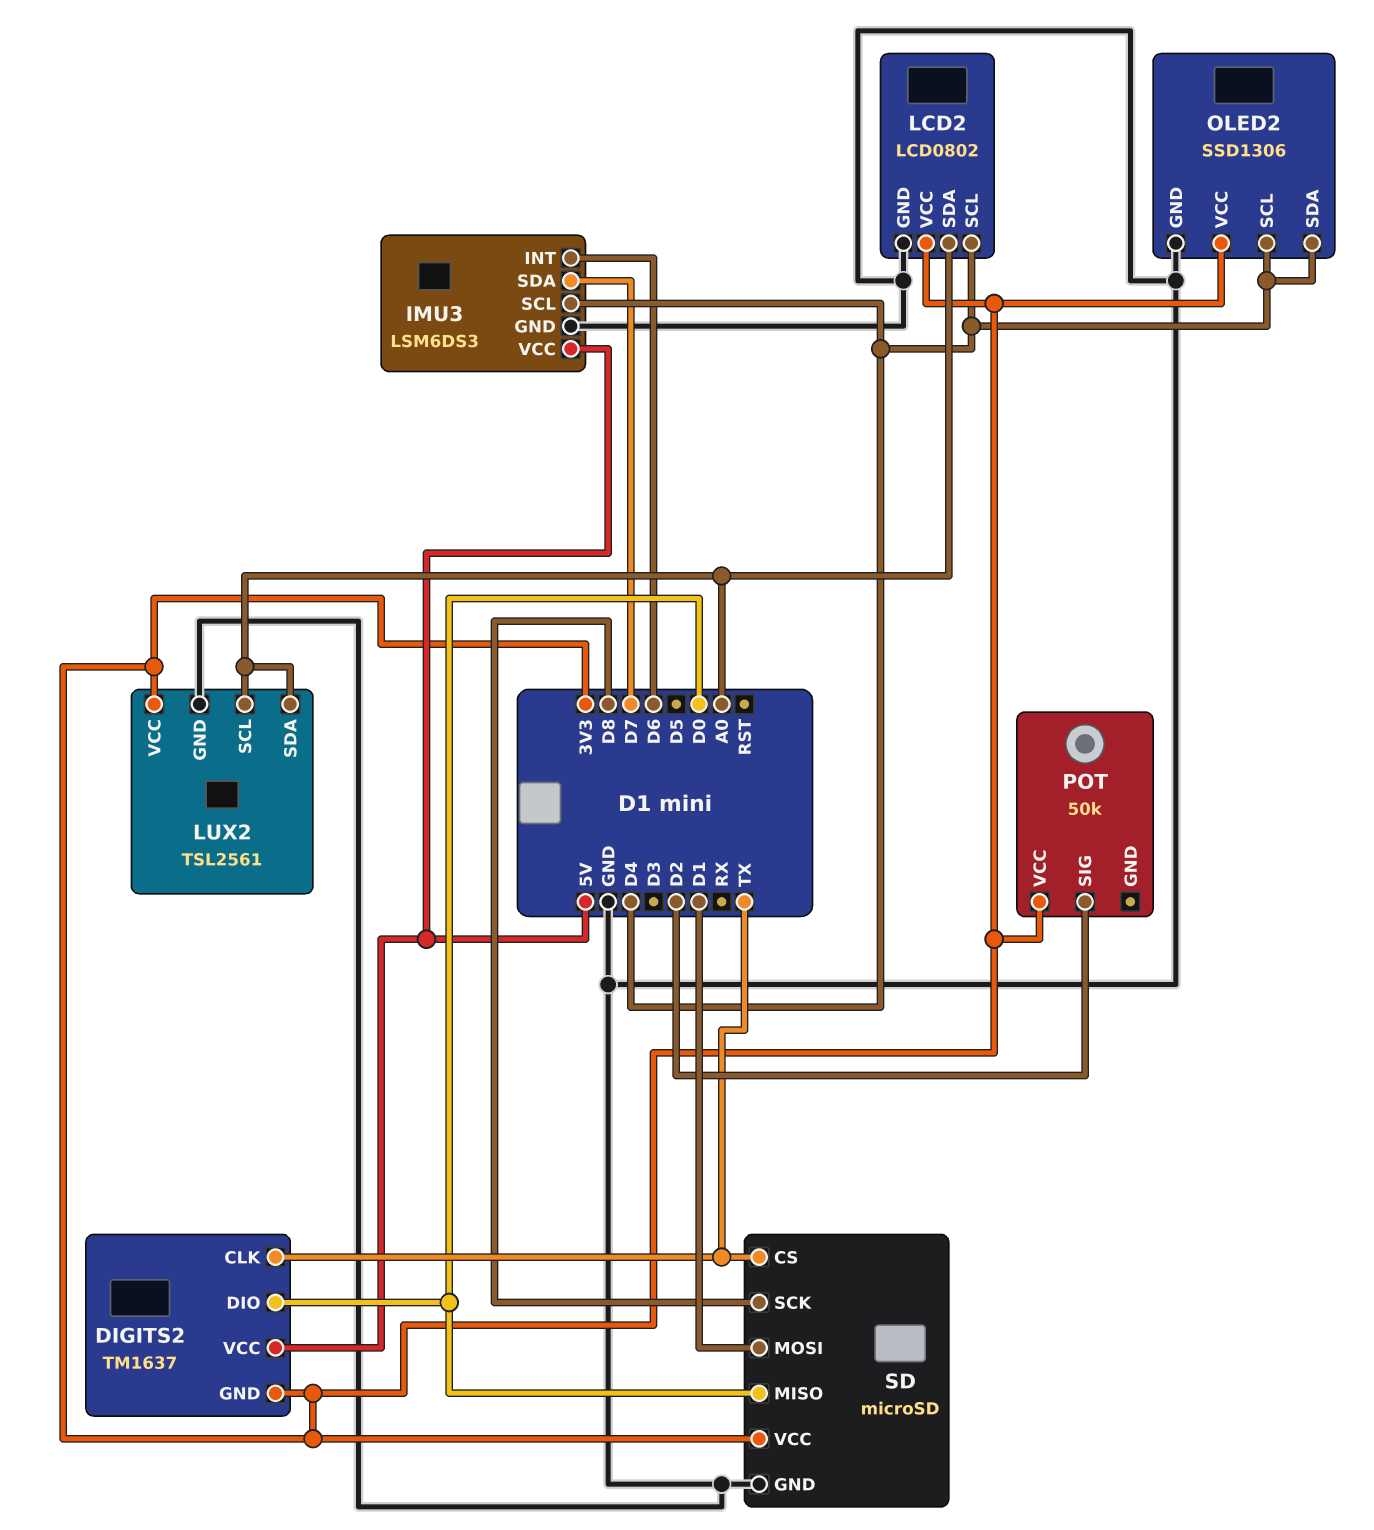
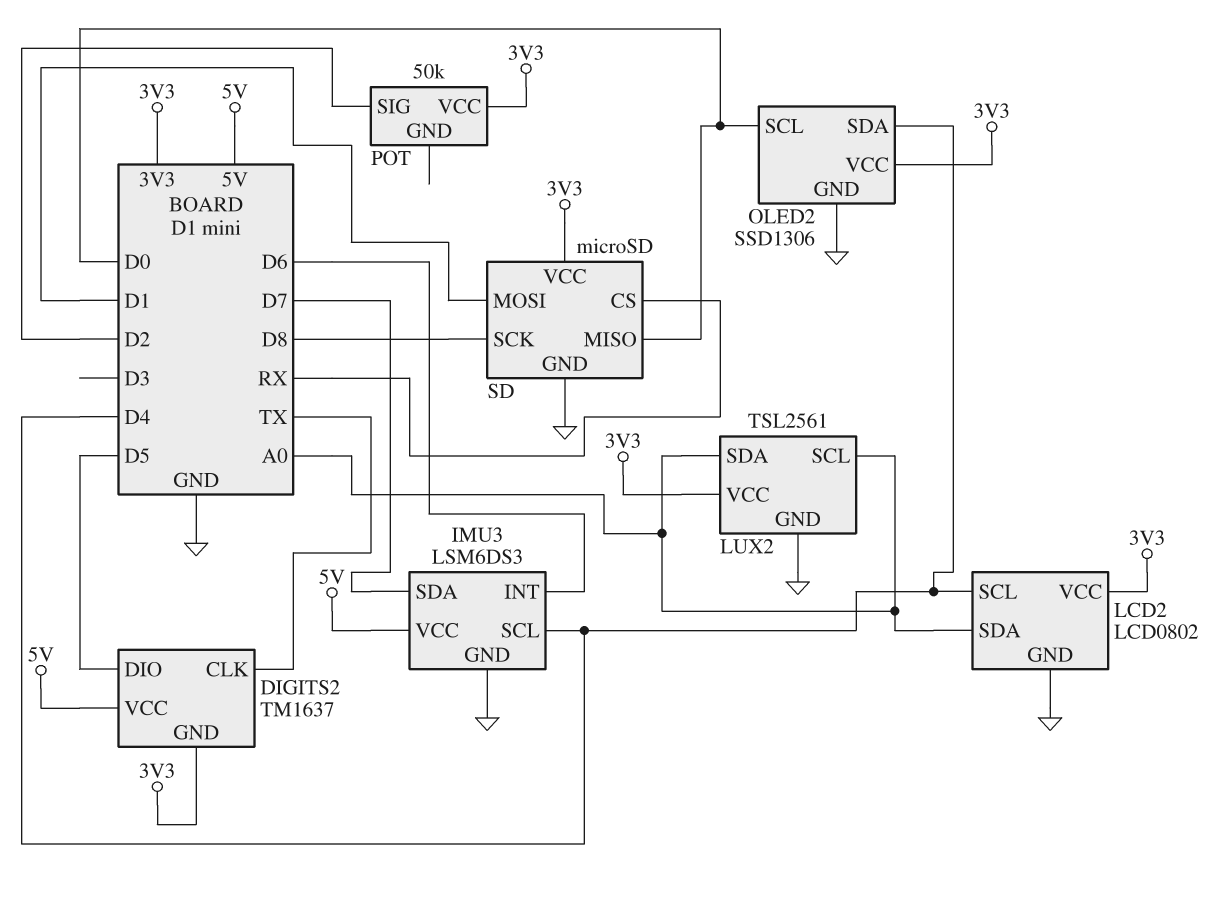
DIGITS2 pin DIO: D0 -> D5
OLED2 pin SCL: D4 -> D0
SD pin CS: TX -> RX

